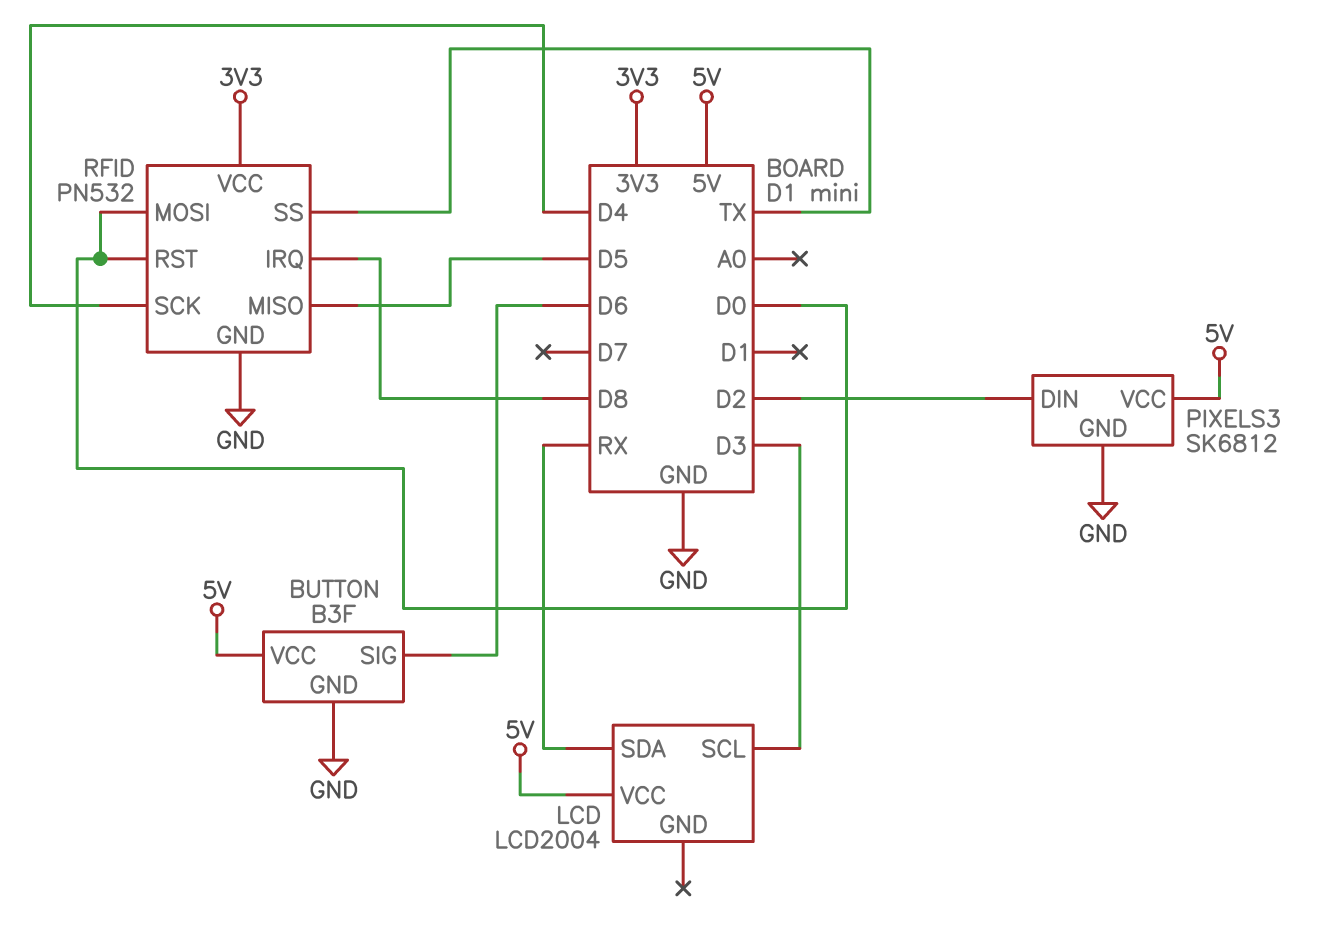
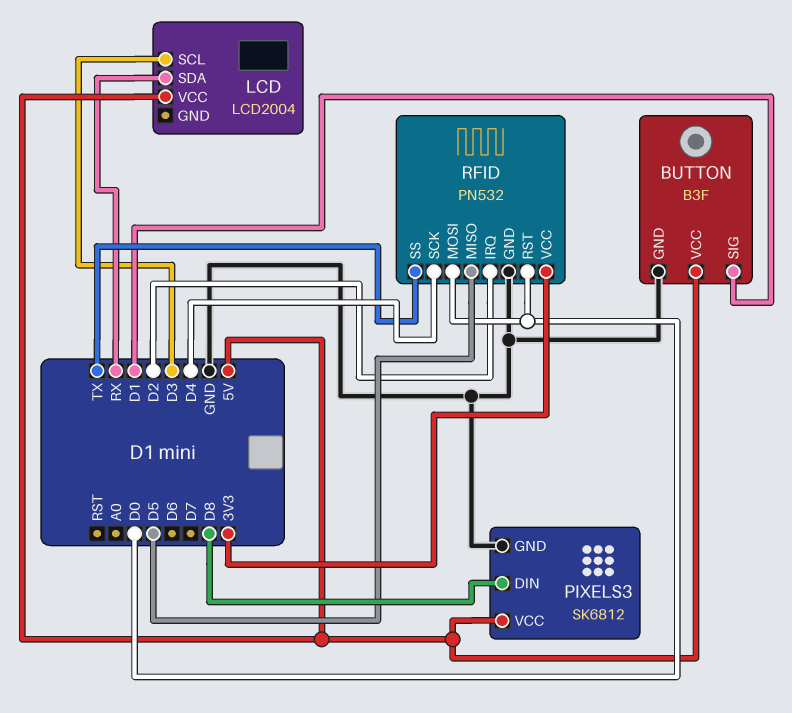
BUTTON pin SIG: D6 -> D1
PIXELS3 pin DIN: D2 -> D8
RFID pin IRQ: D8 -> D2

